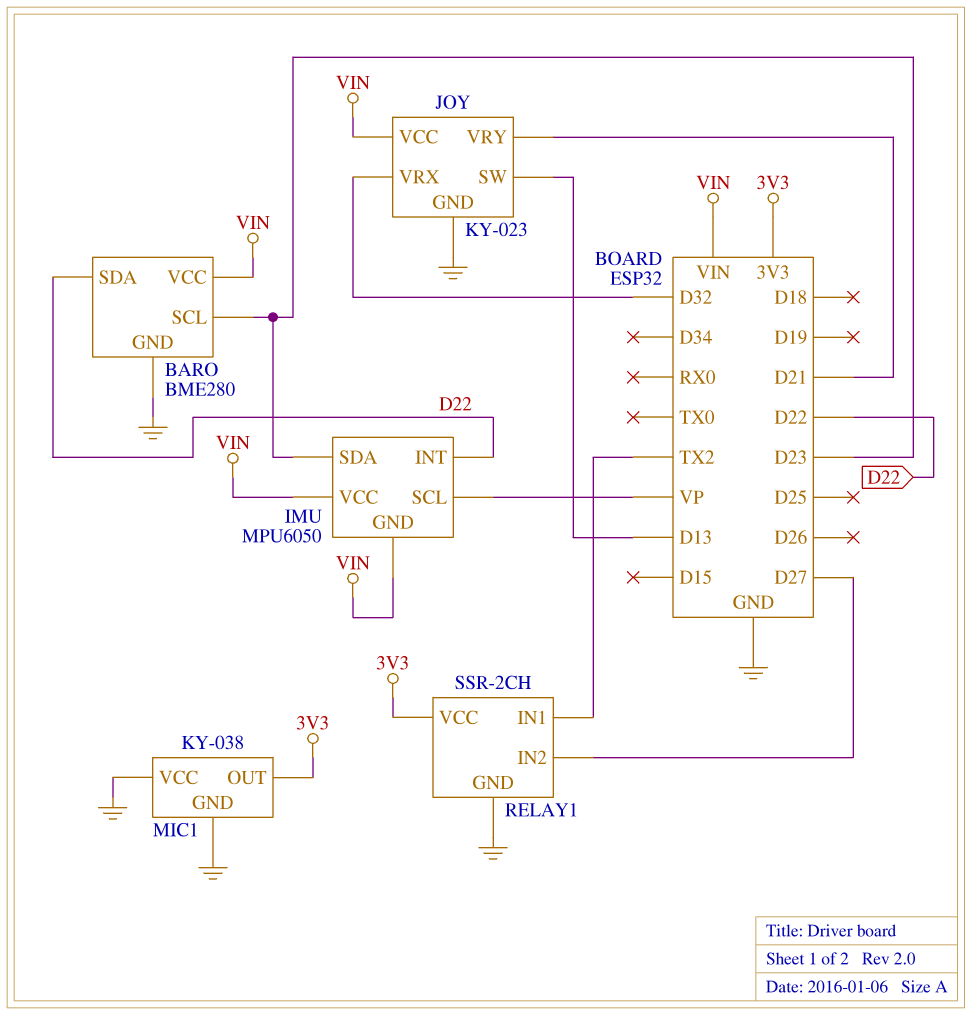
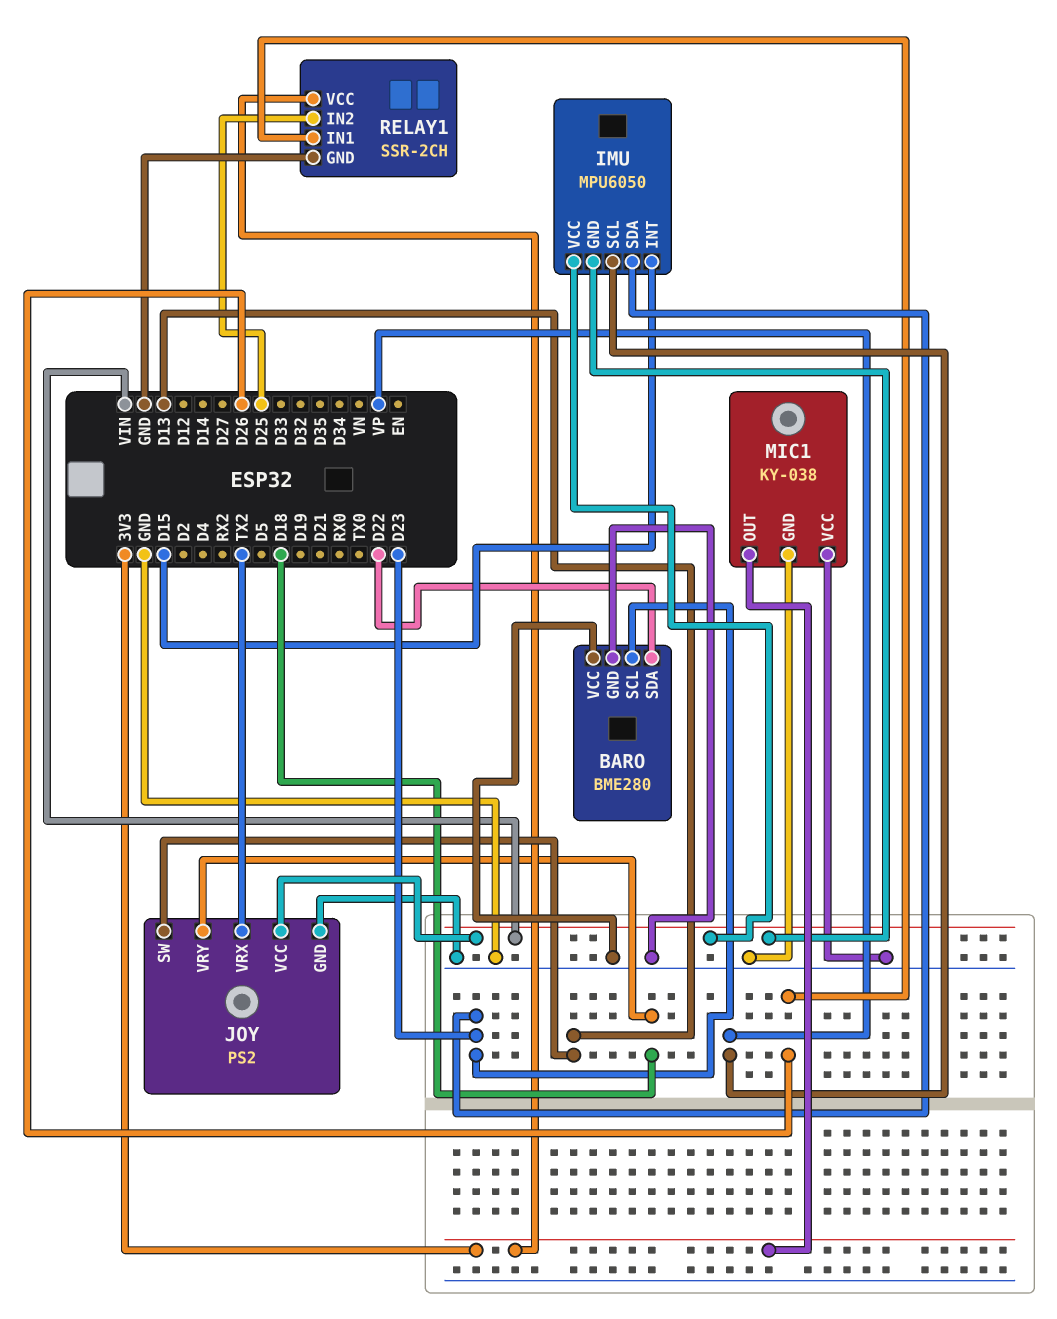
BARO pin VCC: VIN -> GND
IMU pin INT: D22 -> D15
JOY: KY-023 -> PS2
JOY pin VRX: D32 -> TX2
JOY pin VRY: D21 -> D18
RELAY1 pin IN1: TX2 -> D26
RELAY1 pin IN2: D27 -> D25

